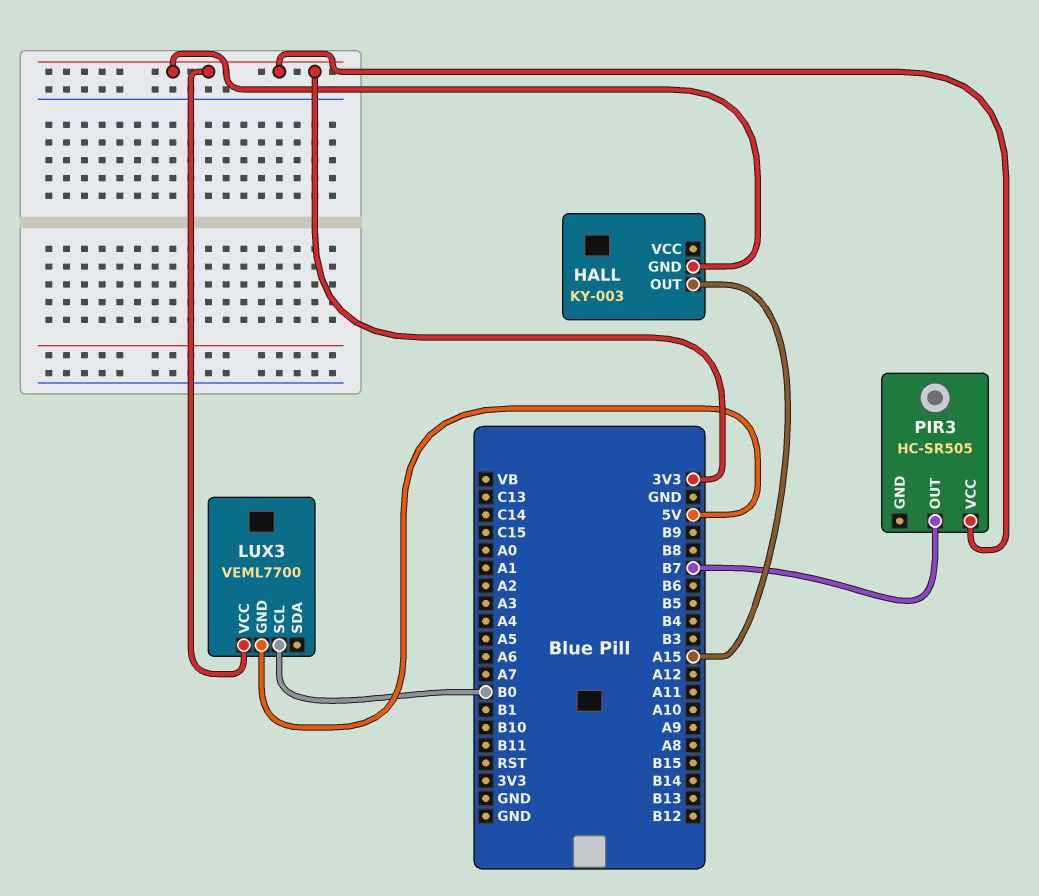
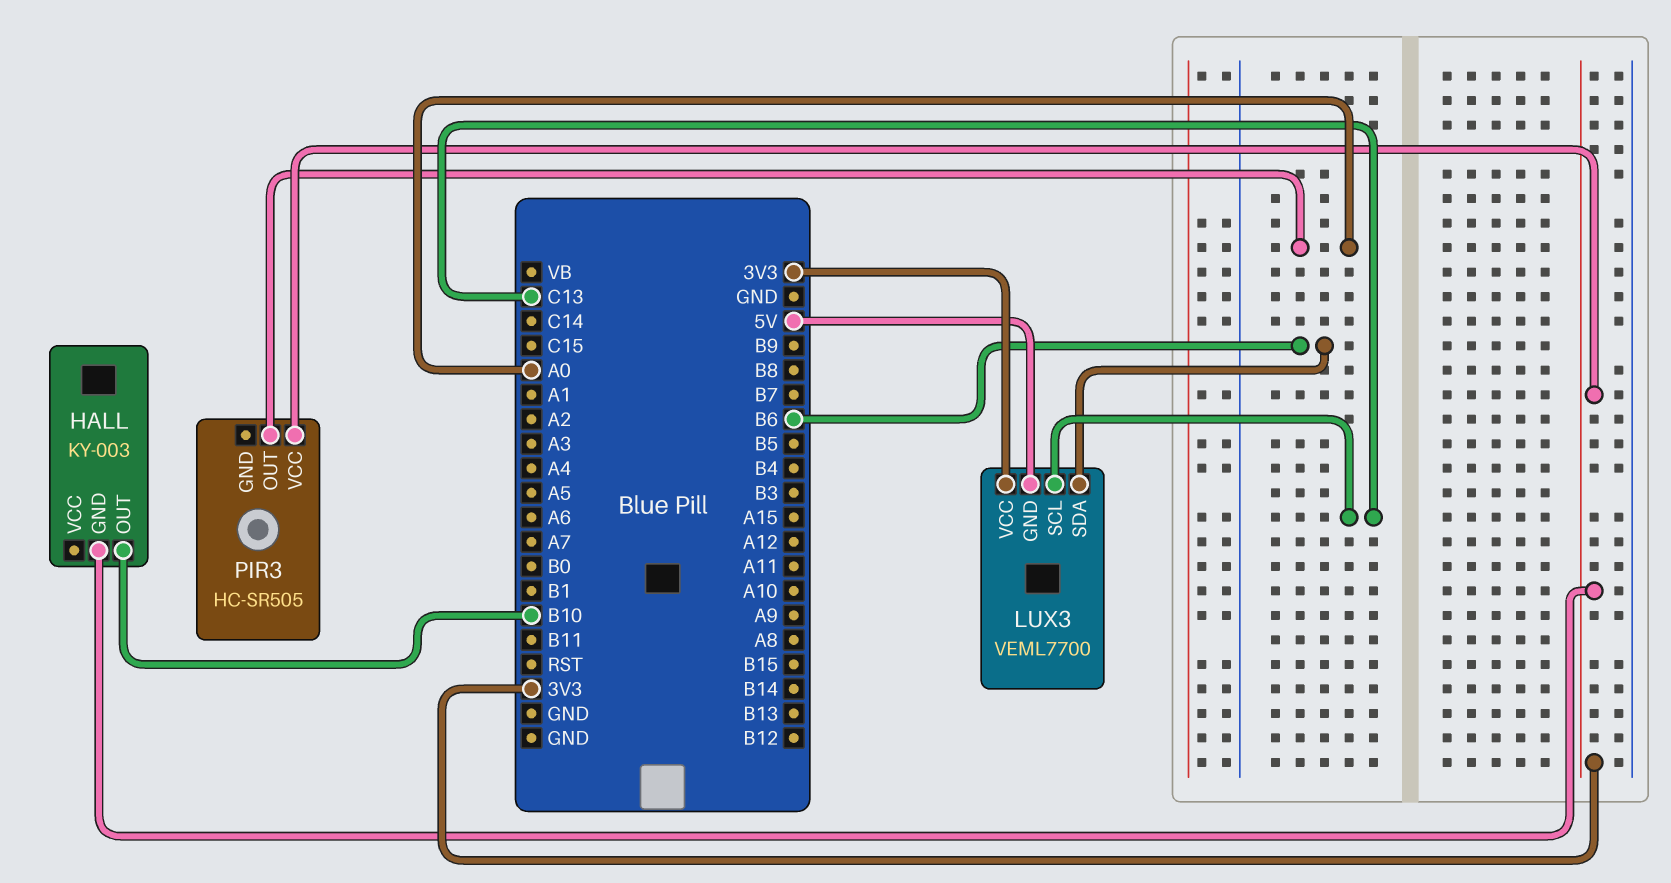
HALL pin OUT: A15 -> B10
LUX3 pin SCL: B0 -> C13
LUX3 pin SDA: none -> B6
PIR3 pin OUT: B7 -> A0

